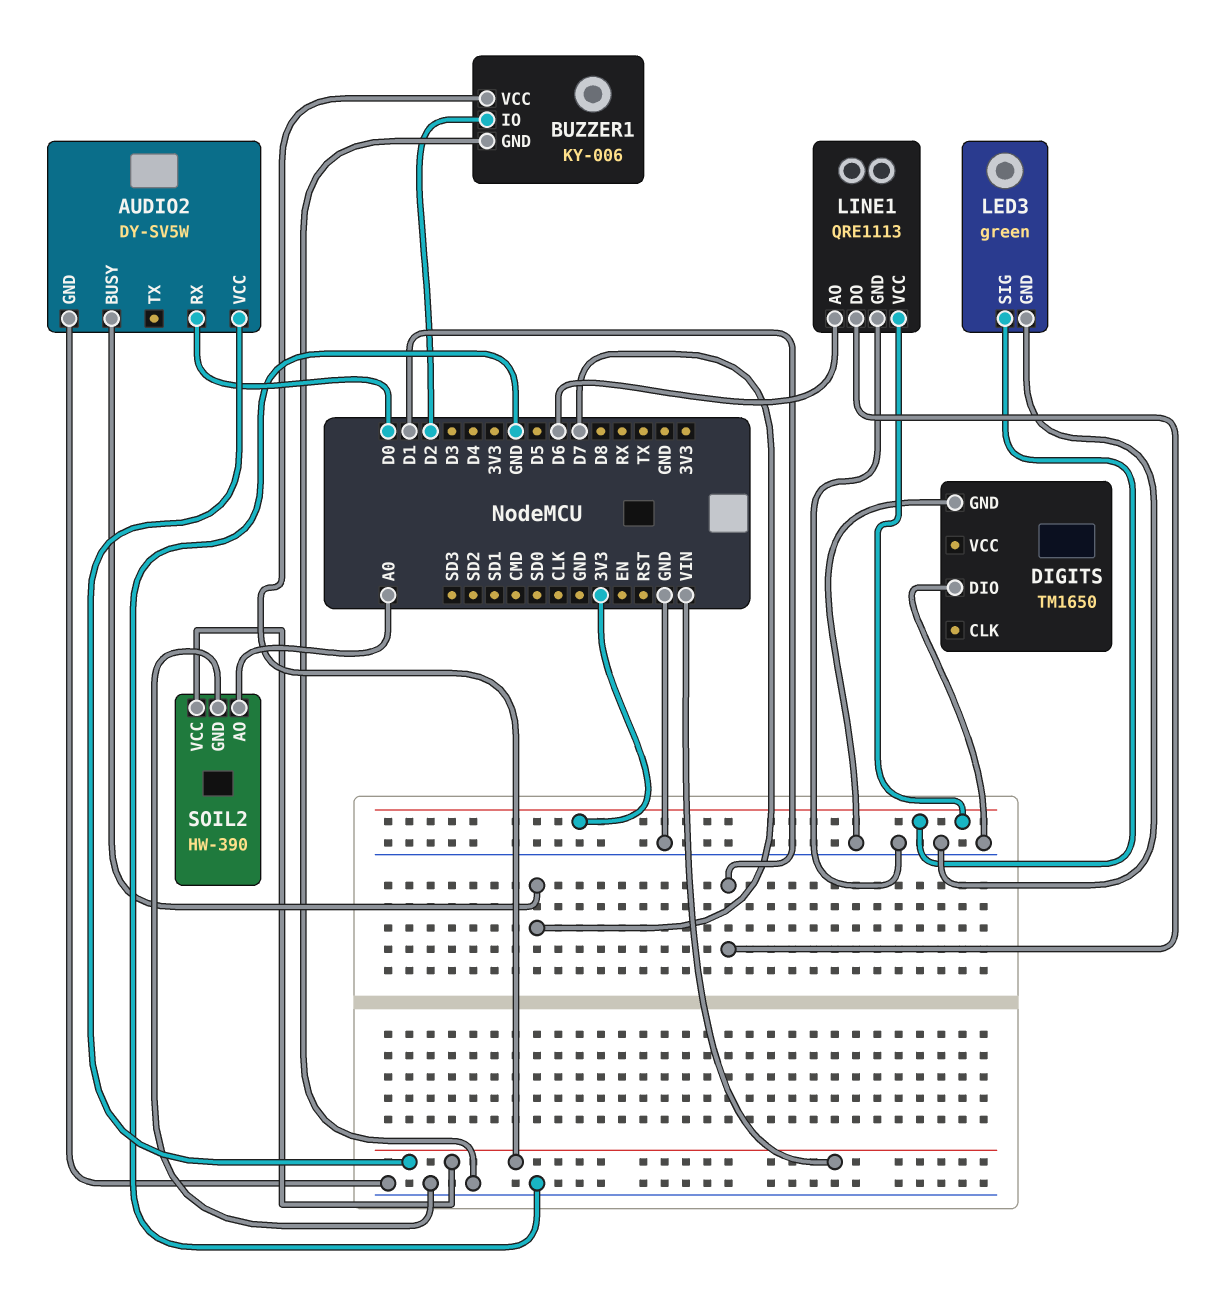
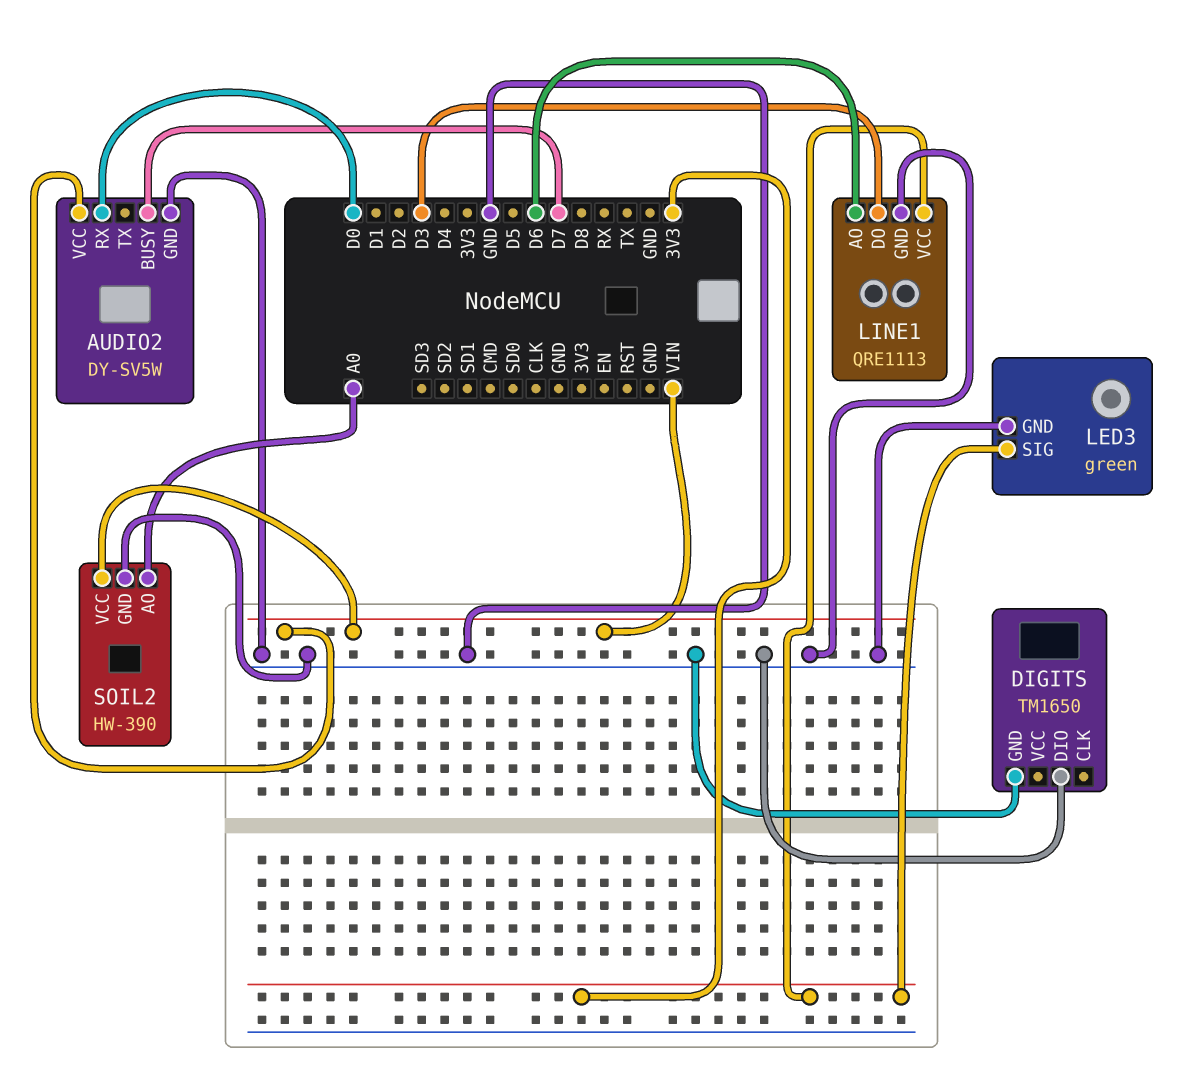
BUZZER1: KY-006 -> none
BUZZER1 pin GND: GND -> none
BUZZER1 pin IO: D2 -> none
BUZZER1 pin VCC: VIN -> none
LINE1 pin DO: D1 -> D3

